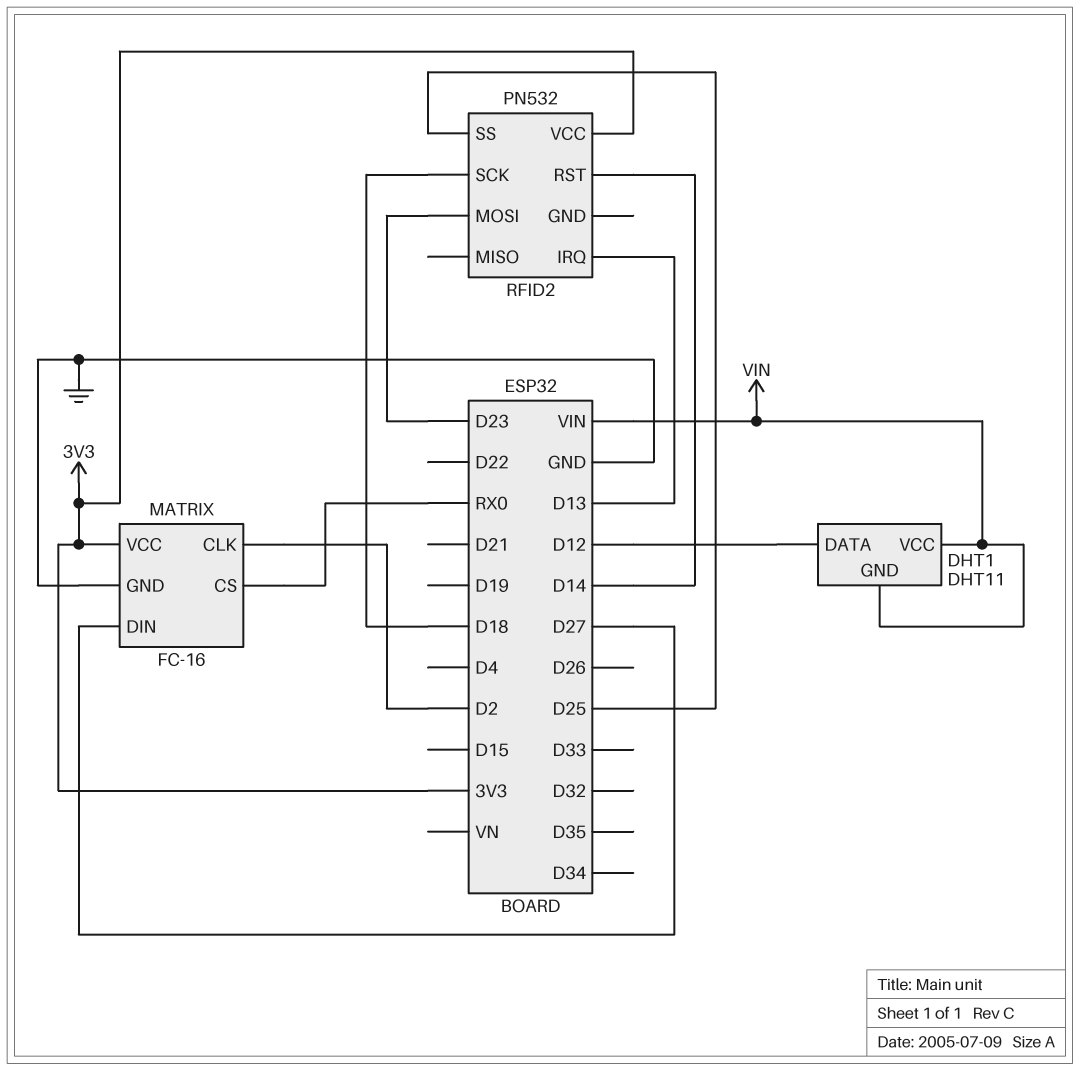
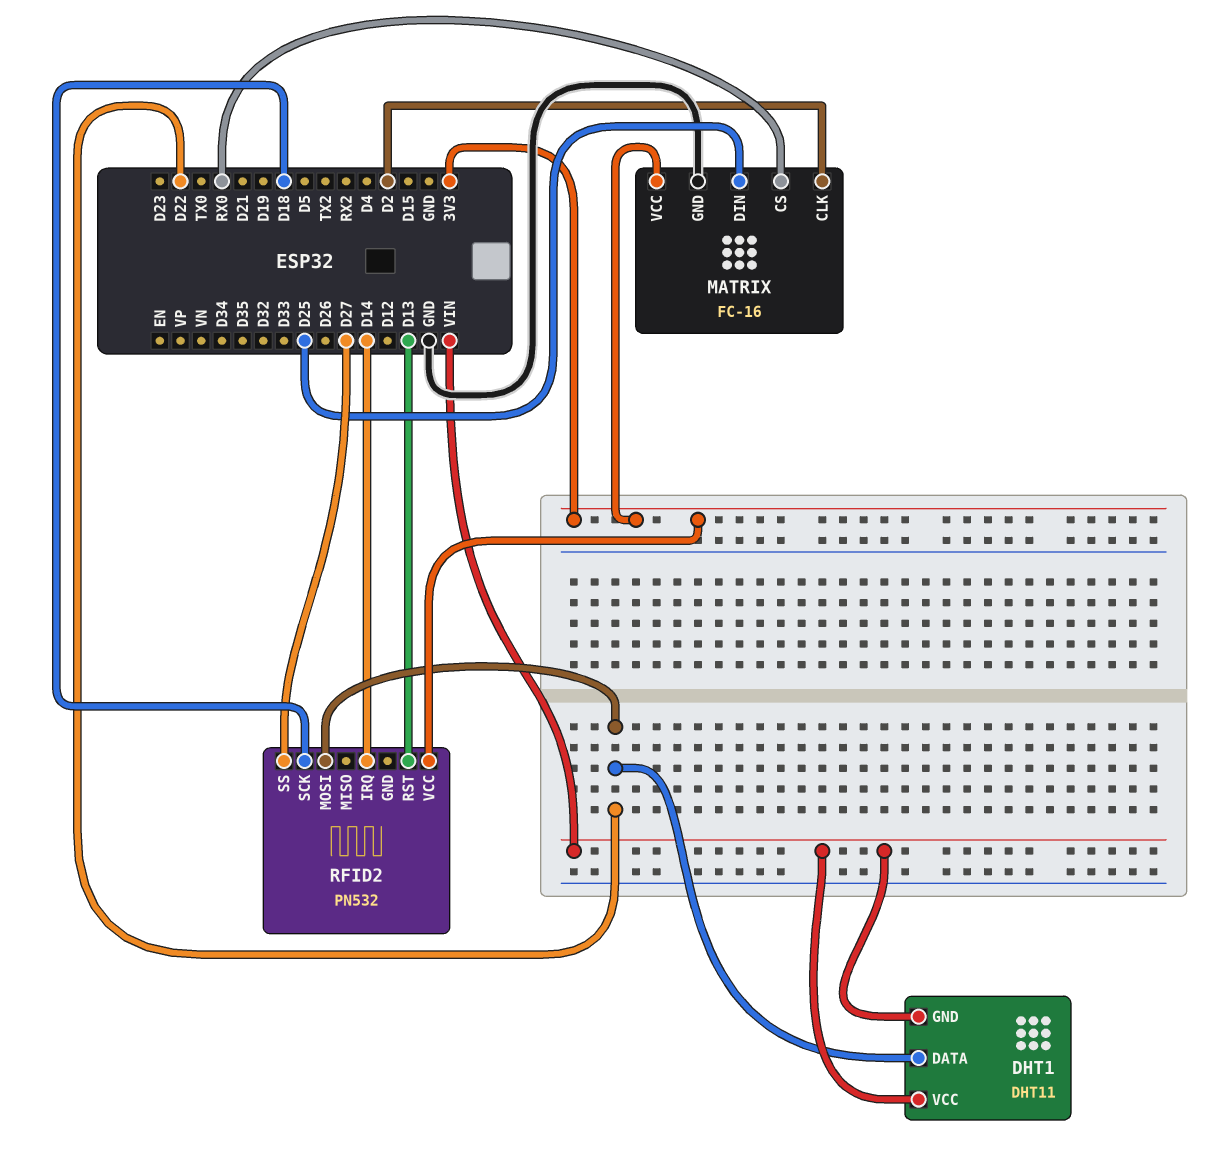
DHT1 pin DATA: D12 -> D22
MATRIX pin DIN: D27 -> D25
RFID2 pin IRQ: D13 -> D14
RFID2 pin MOSI: D23 -> D22
RFID2 pin RST: D14 -> D13
RFID2 pin SS: D25 -> D27

